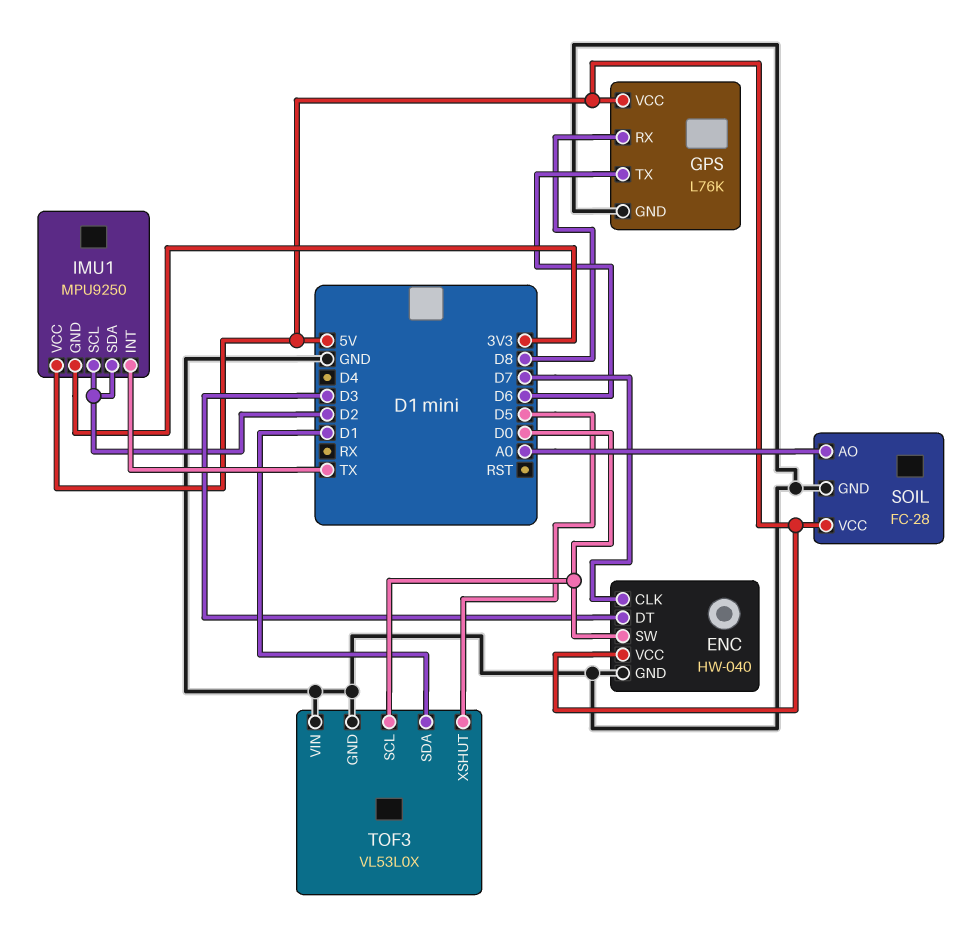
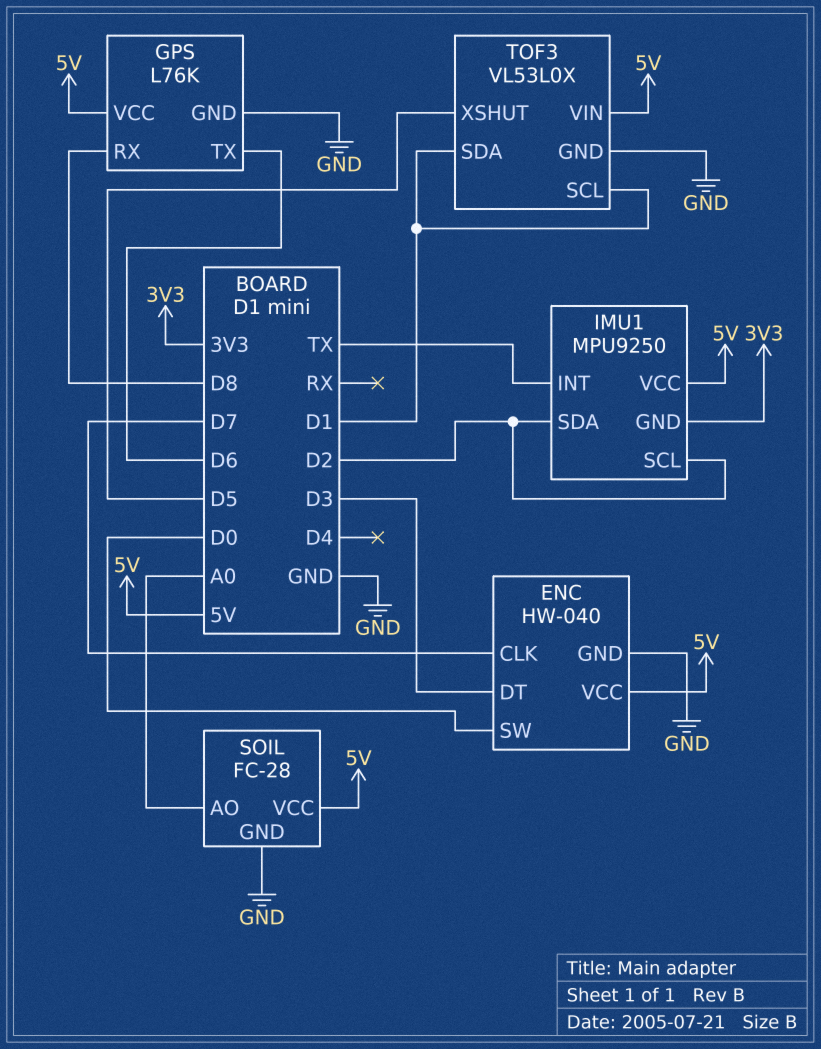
TOF3 pin SCL: D0 -> D1
TOF3 pin VIN: GND -> 5V

